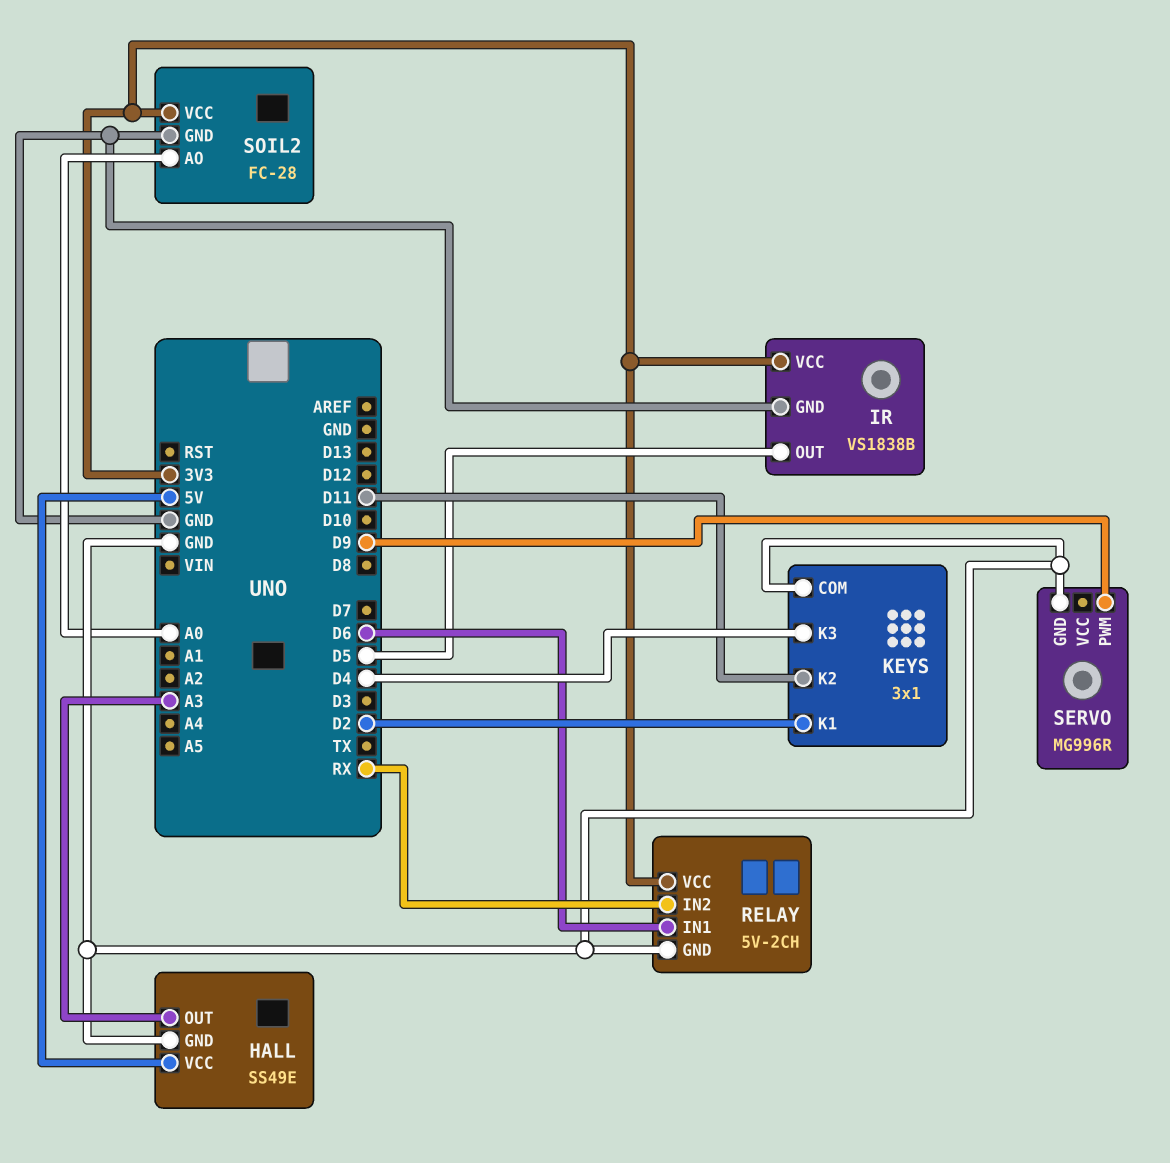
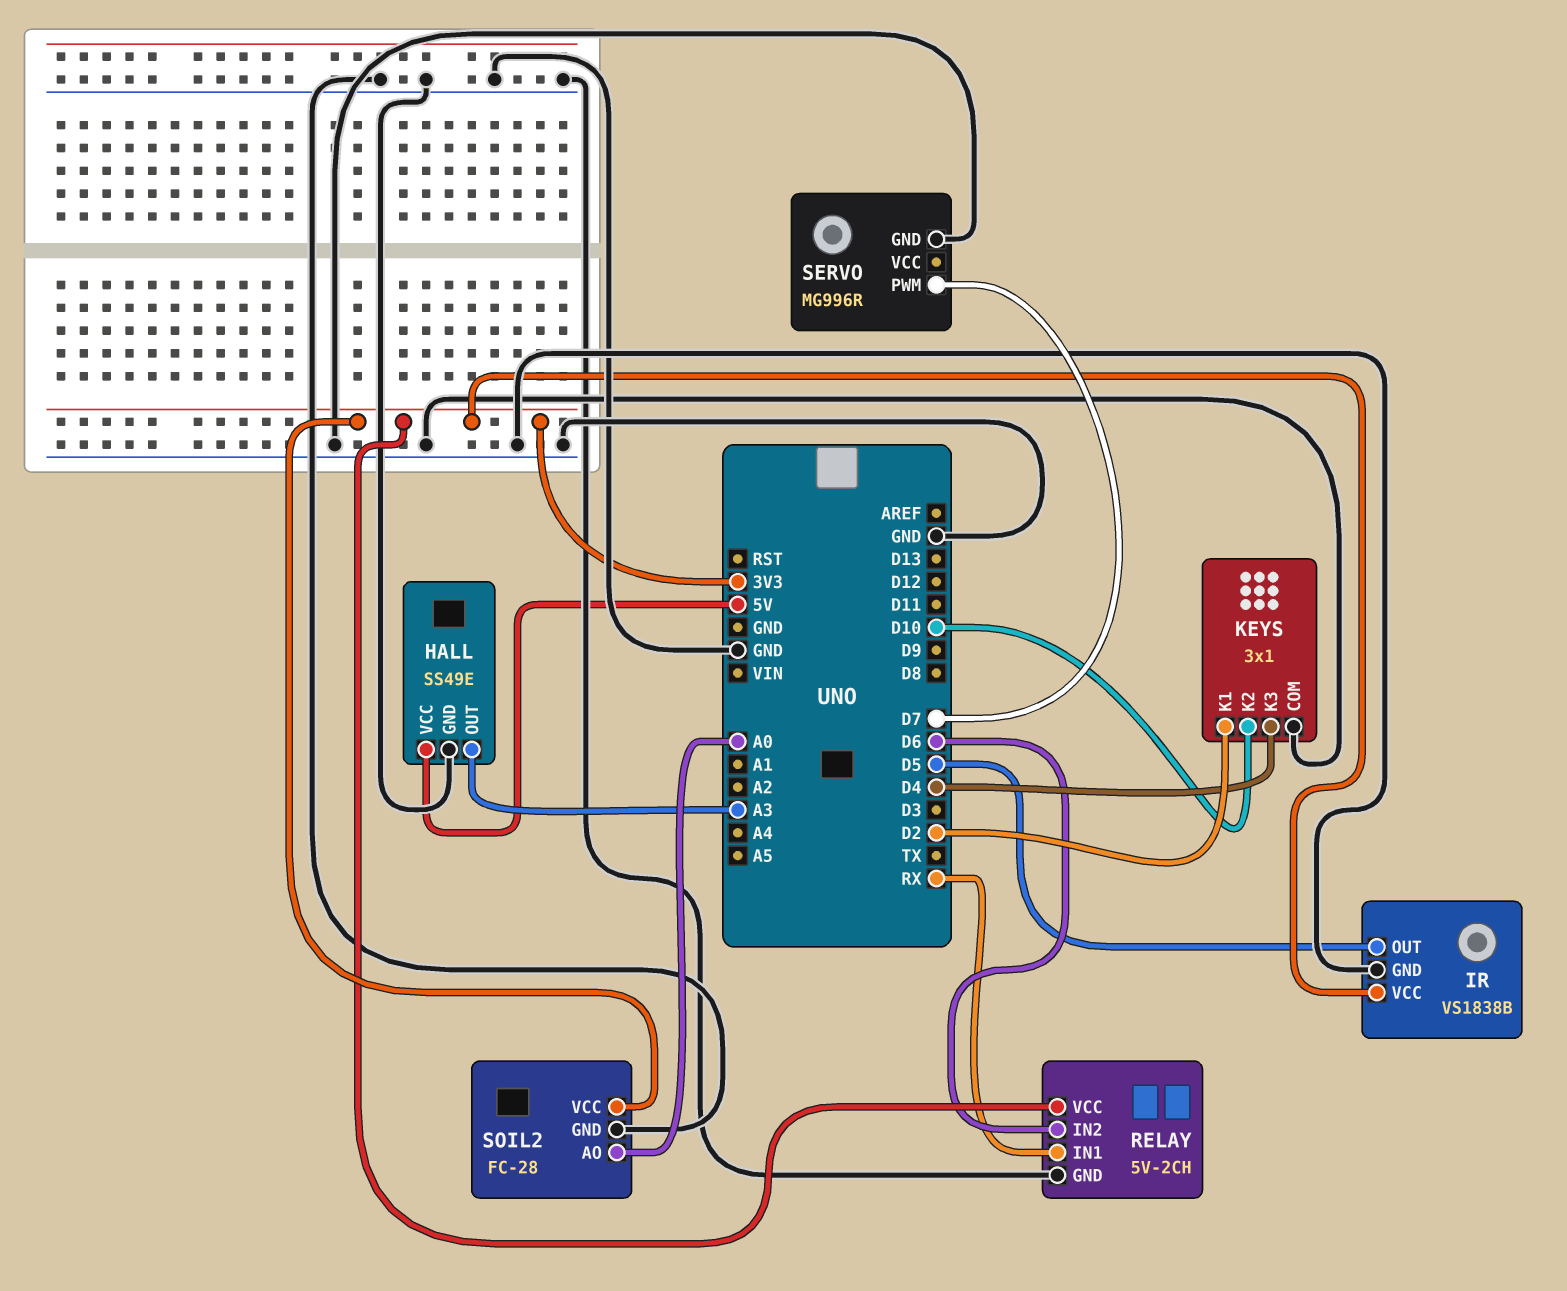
KEYS pin K2: D11 -> D10
RELAY pin IN1: D6 -> RX
RELAY pin IN2: RX -> D6
SERVO pin PWM: D9 -> D7

